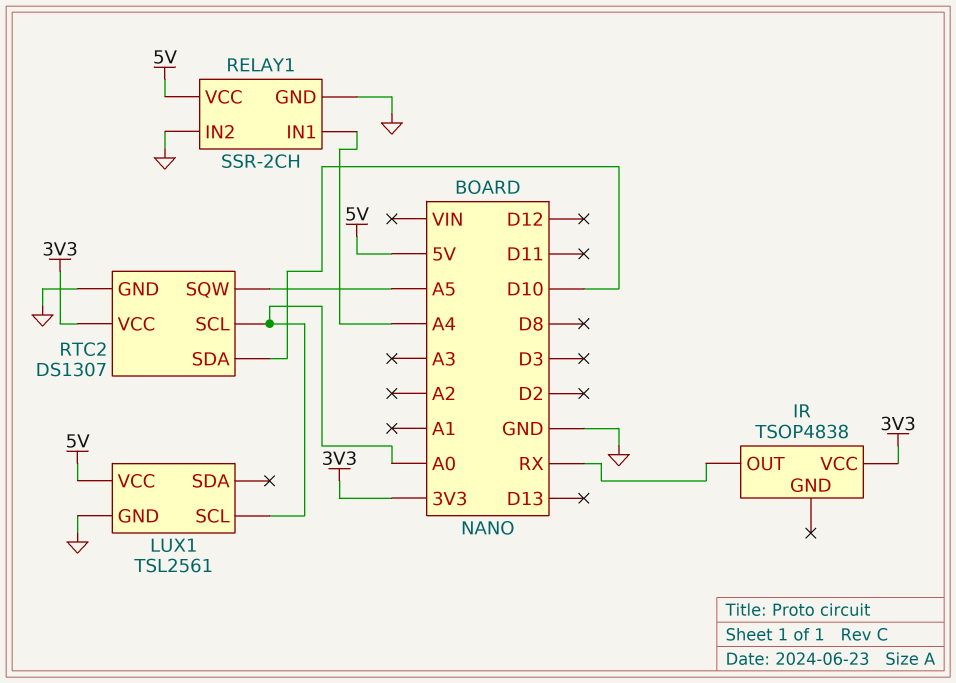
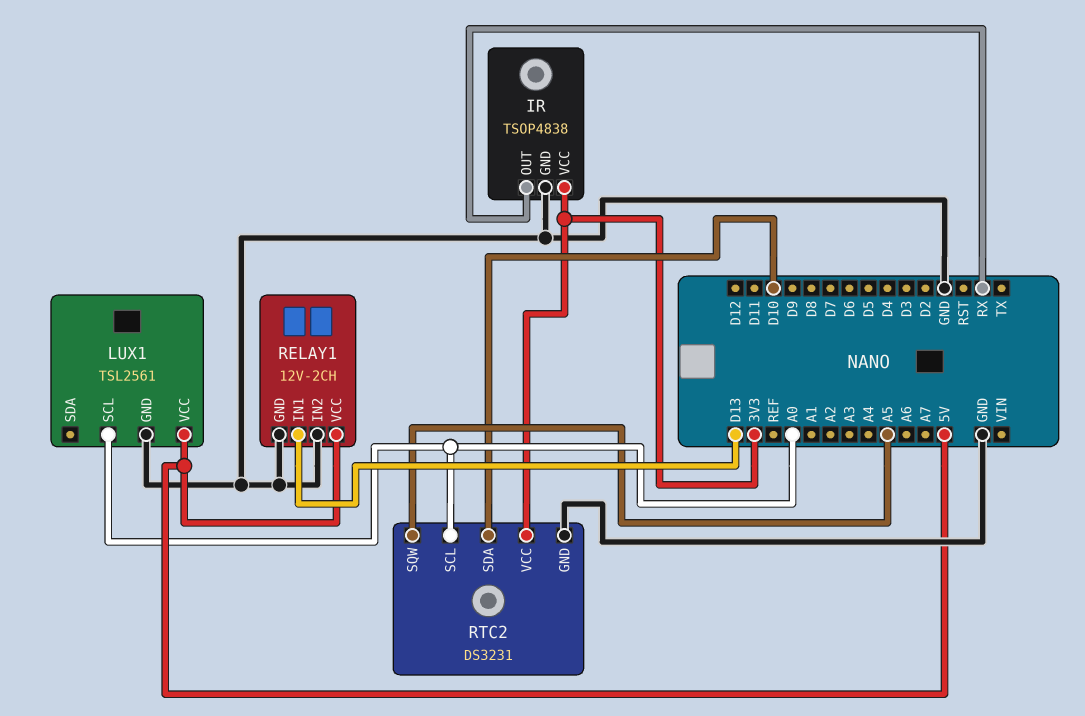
IR pin GND: none -> GND
RELAY1: SSR-2CH -> 12V-2CH
RELAY1 pin IN1: A4 -> D13
RTC2: DS1307 -> DS3231

